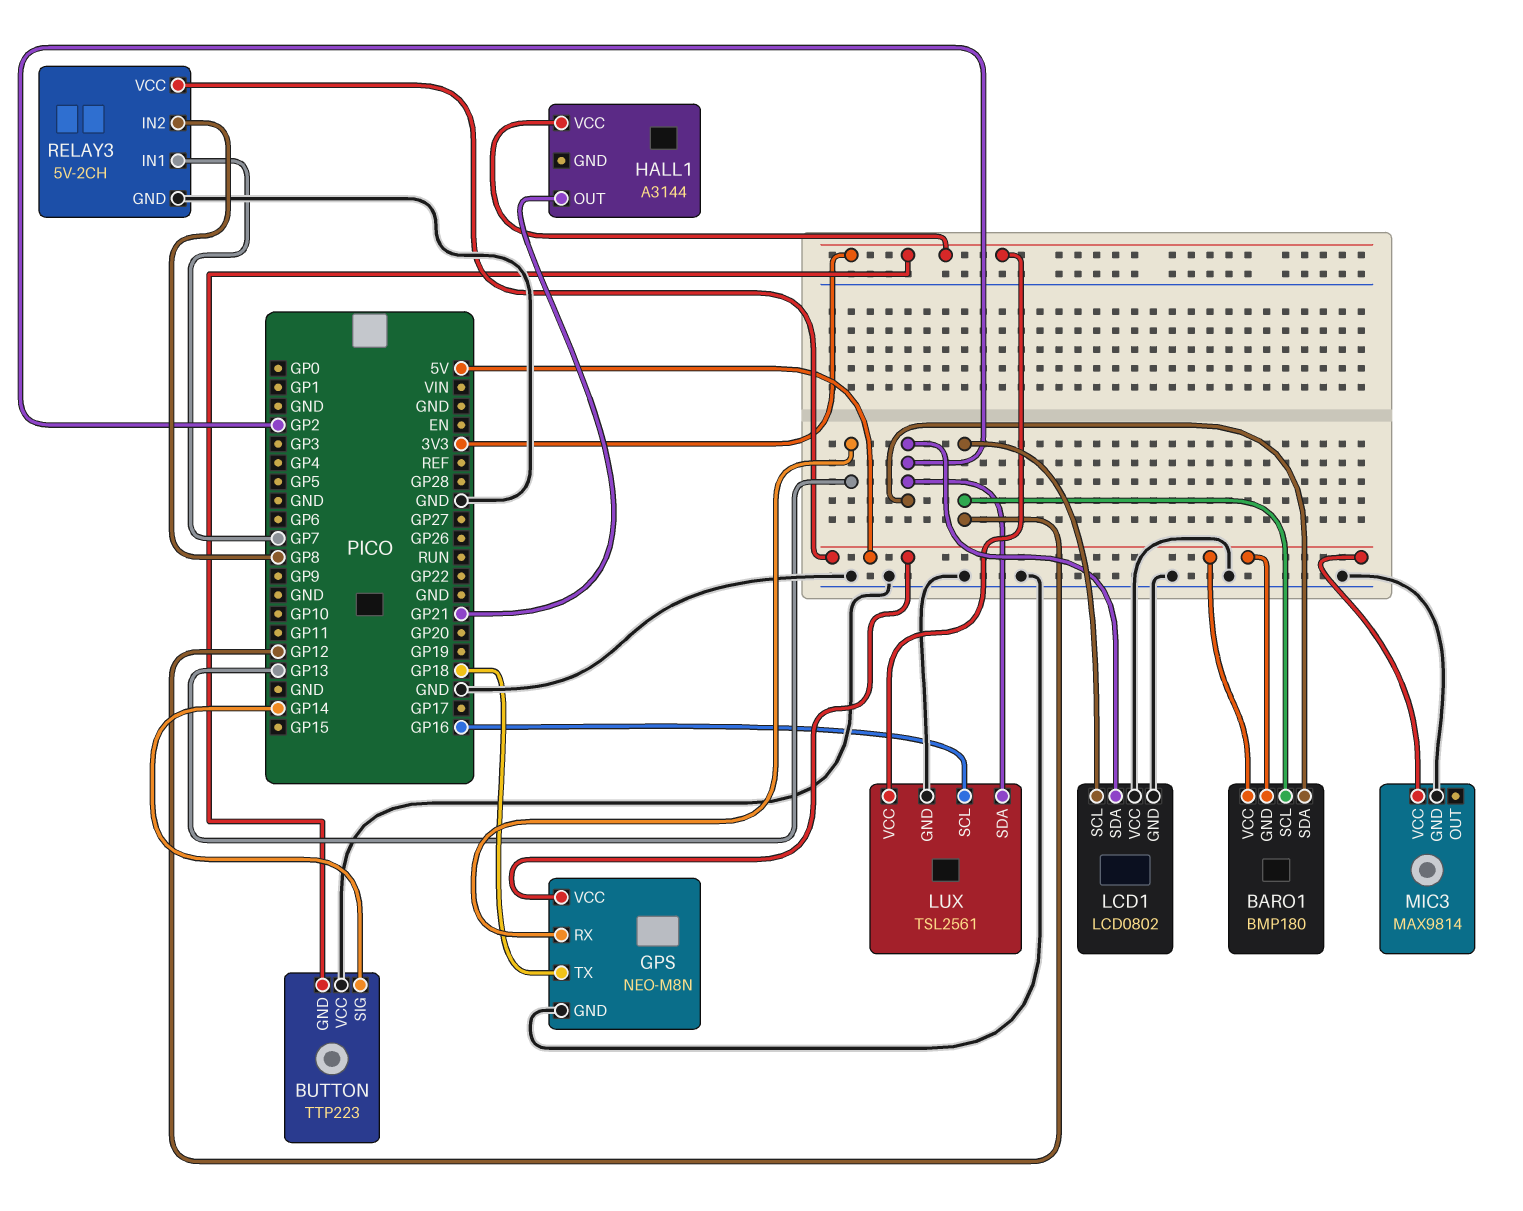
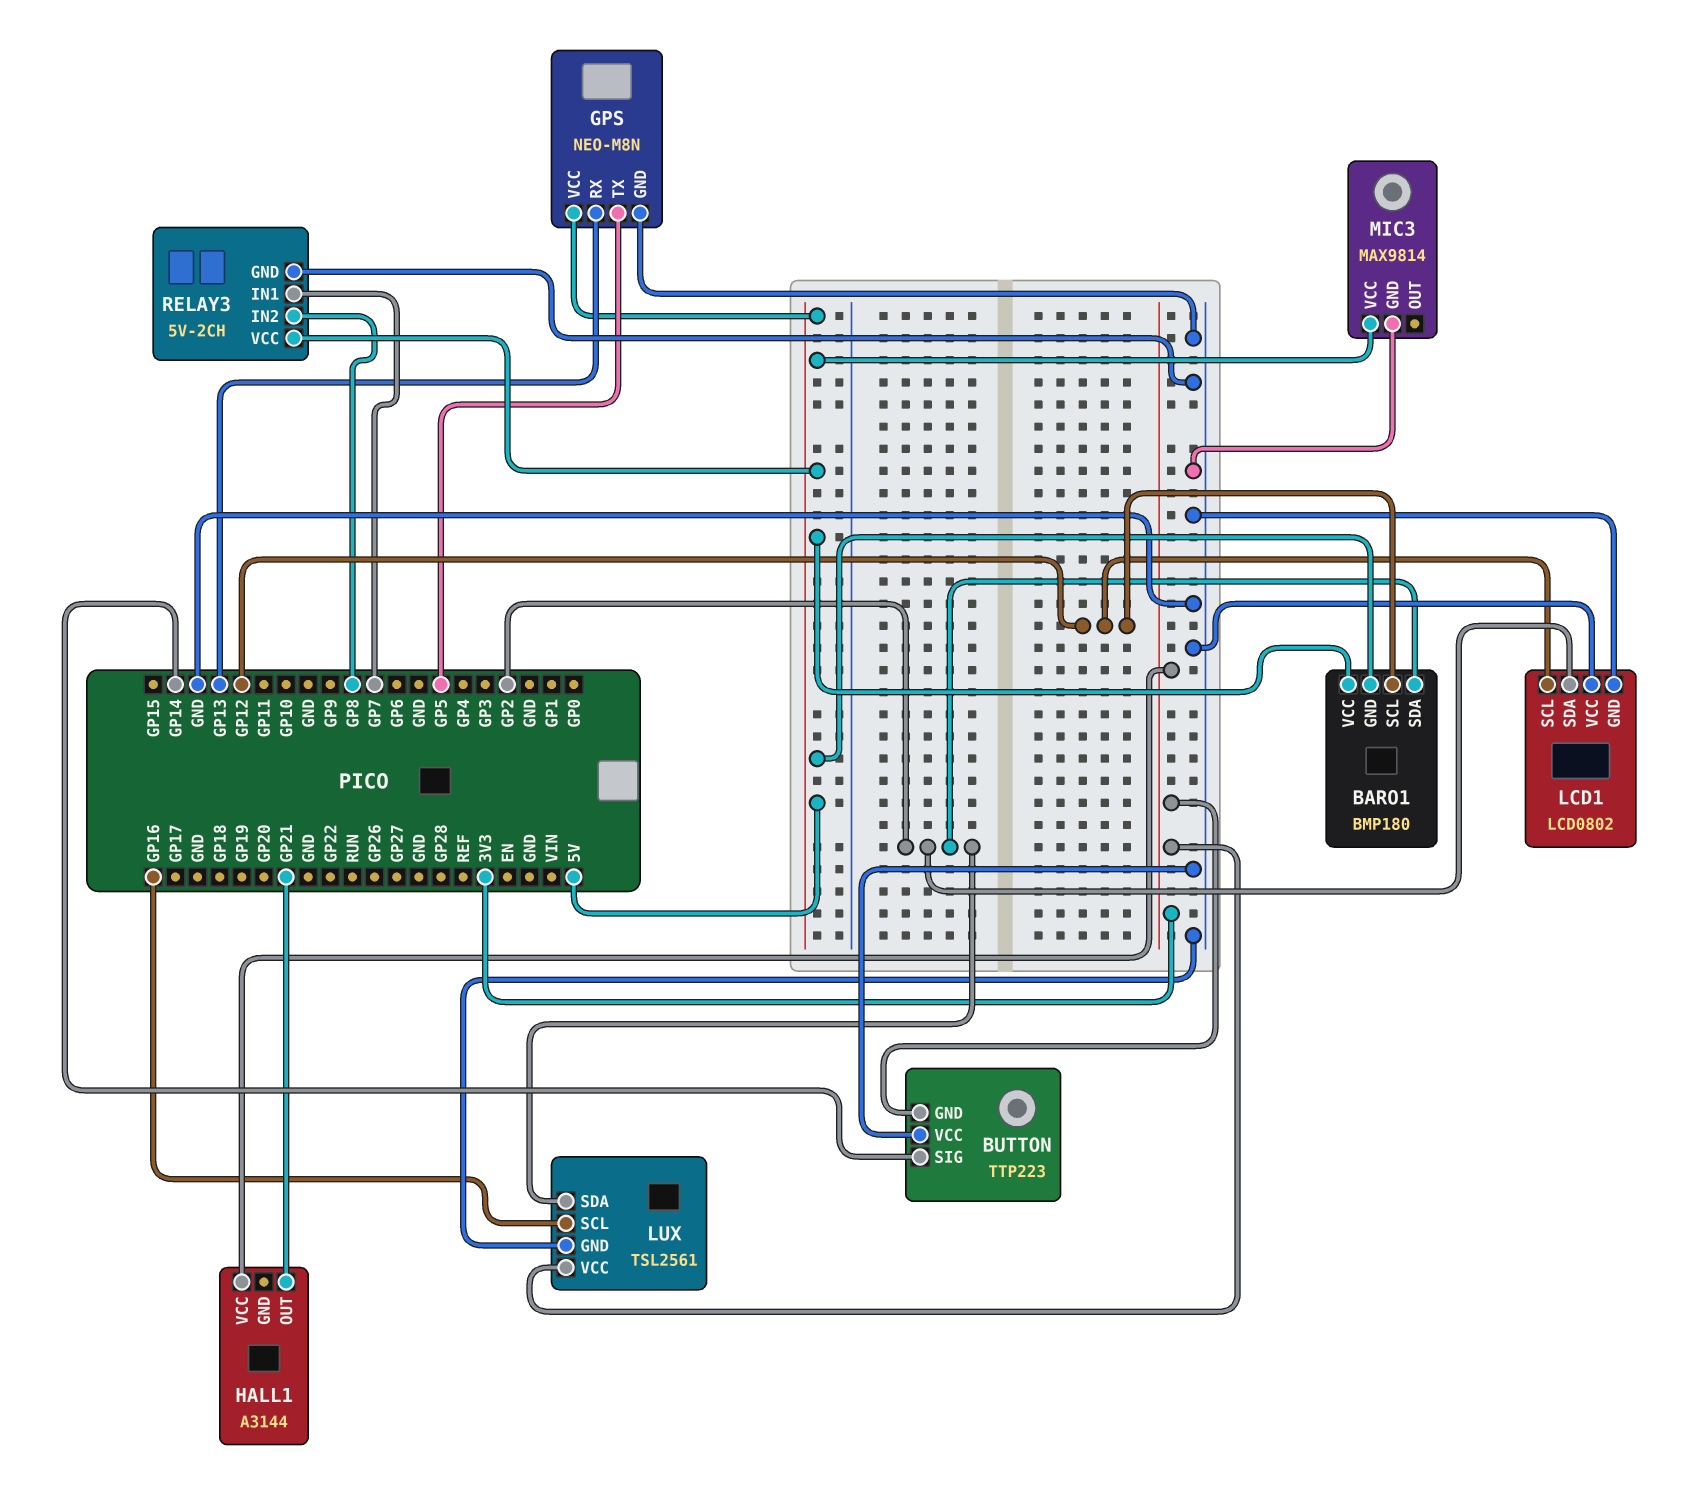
GPS pin TX: GP18 -> GP5

